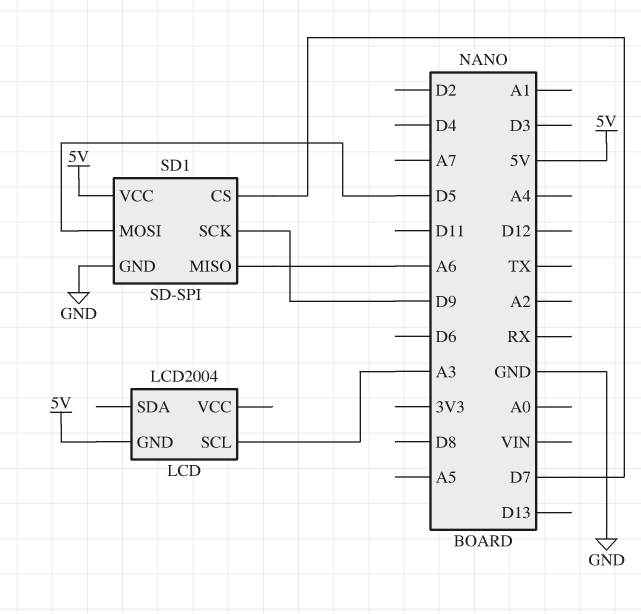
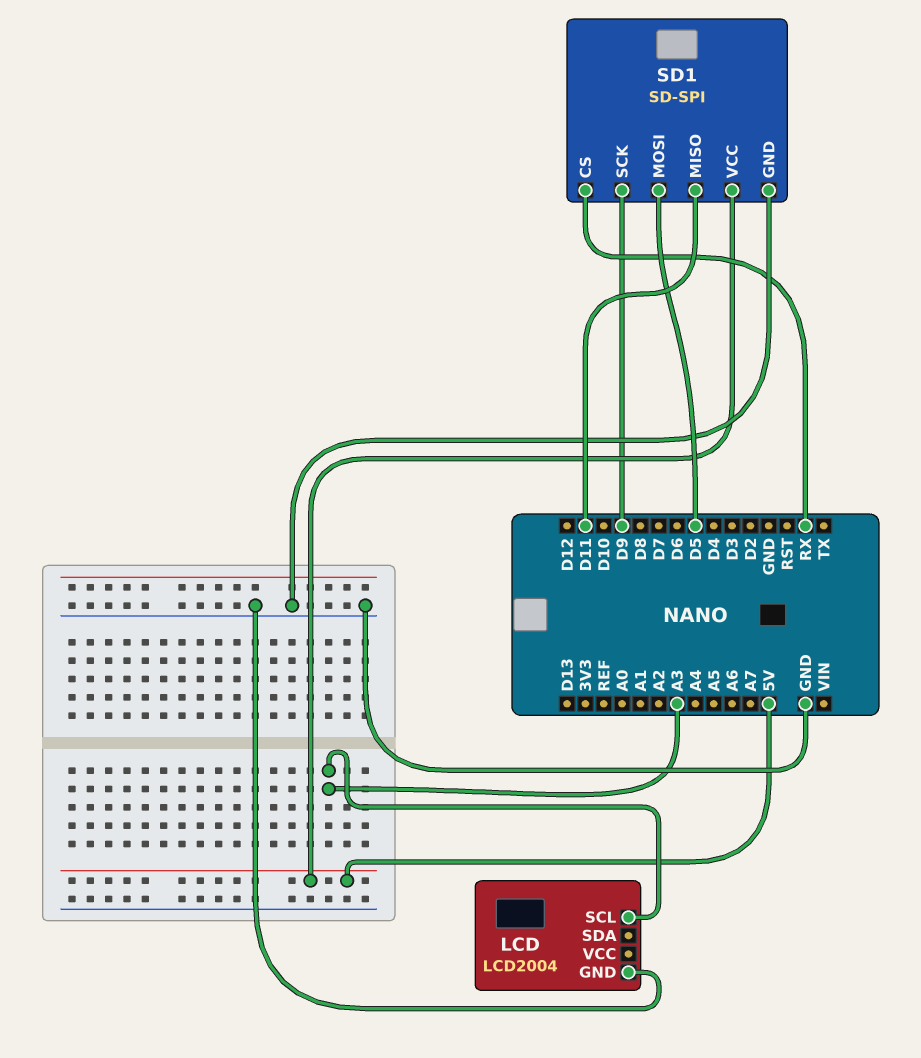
LCD pin GND: 5V -> GND
SD1 pin CS: D7 -> RX
SD1 pin MISO: A6 -> D11

